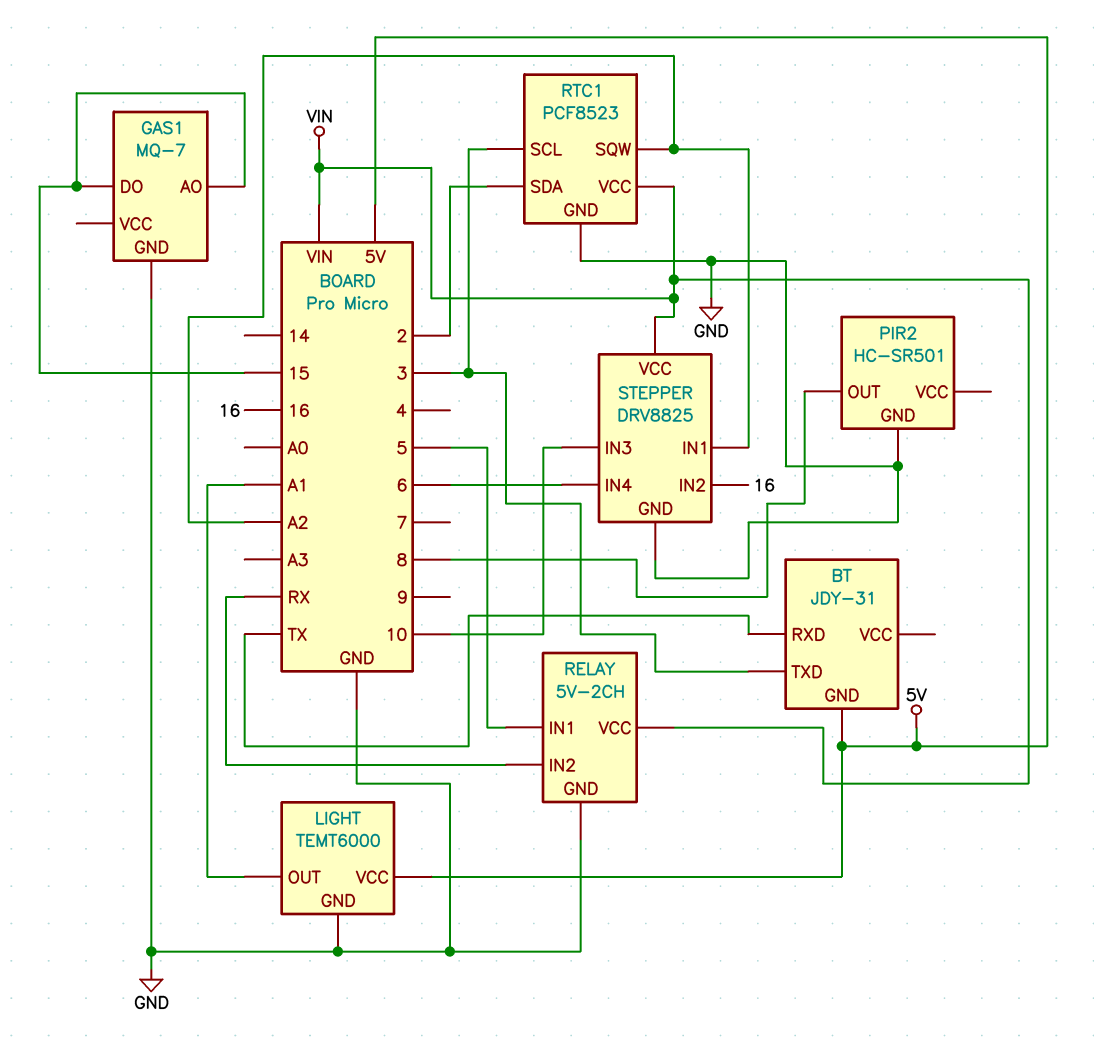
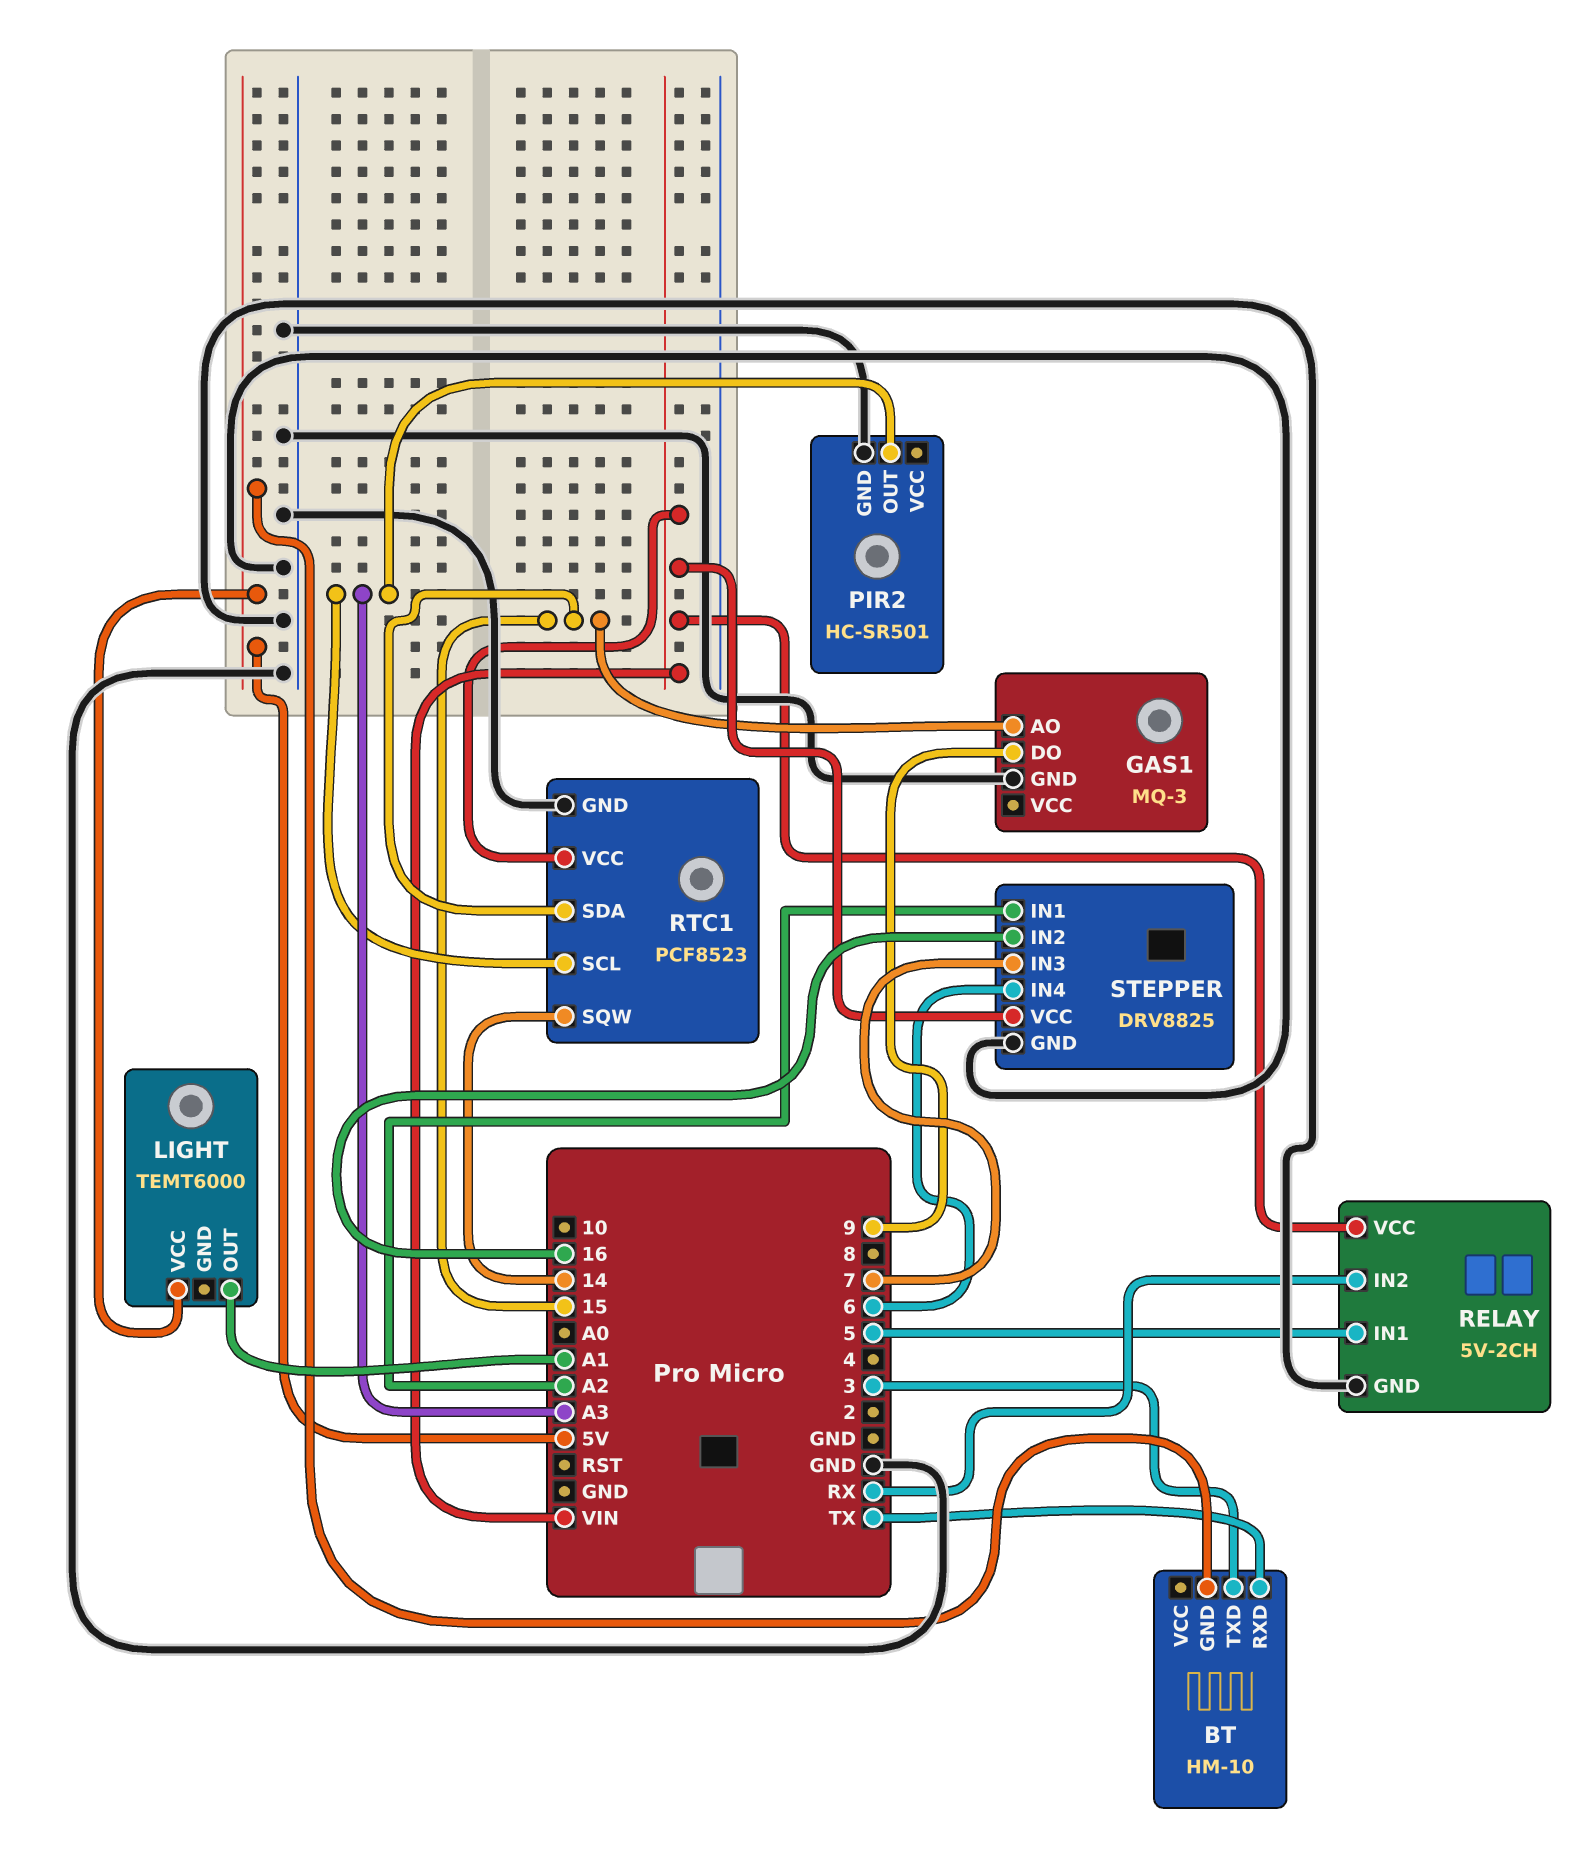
BT: JDY-31 -> HM-10
GAS1: MQ-7 -> MQ-3
GAS1 pin DO: 15 -> 9
LIGHT pin GND: GND -> none
PIR2 pin OUT: 8 -> A3
RTC1 pin SCL: 3 -> A3
RTC1 pin SDA: 2 -> 15
RTC1 pin SQW: A2 -> 14
STEPPER pin IN3: 10 -> 7

